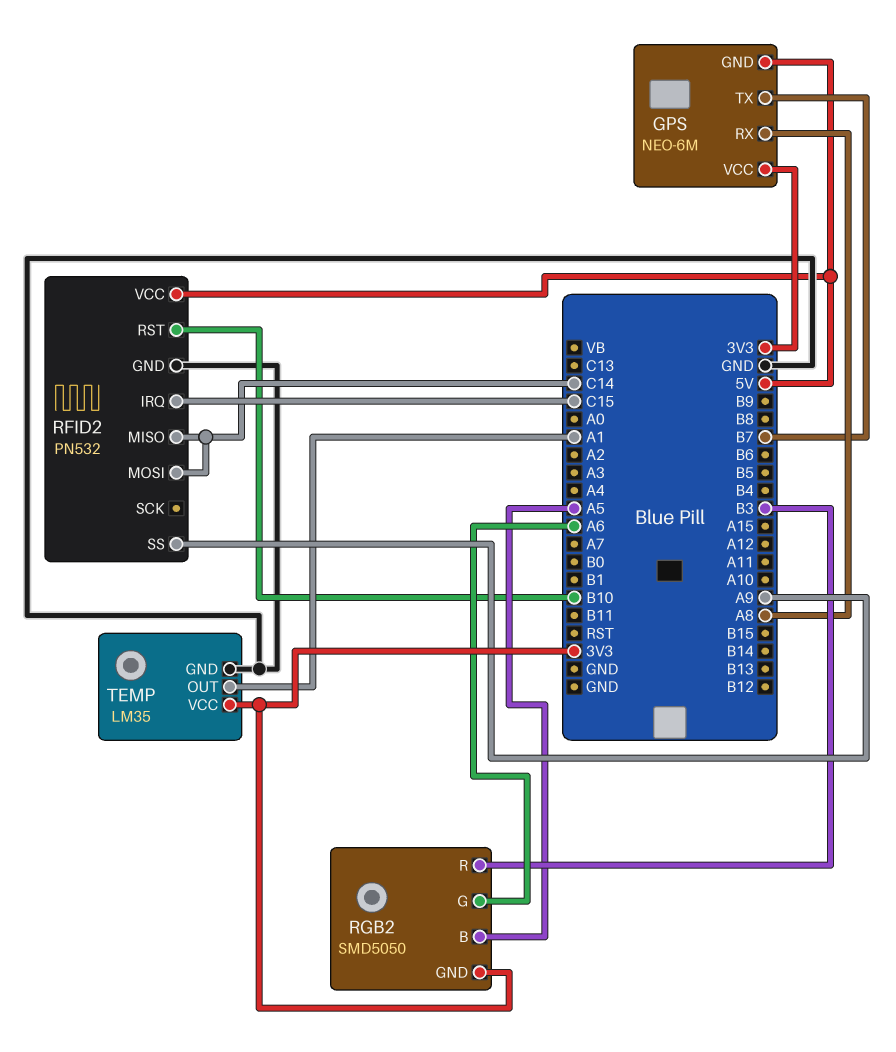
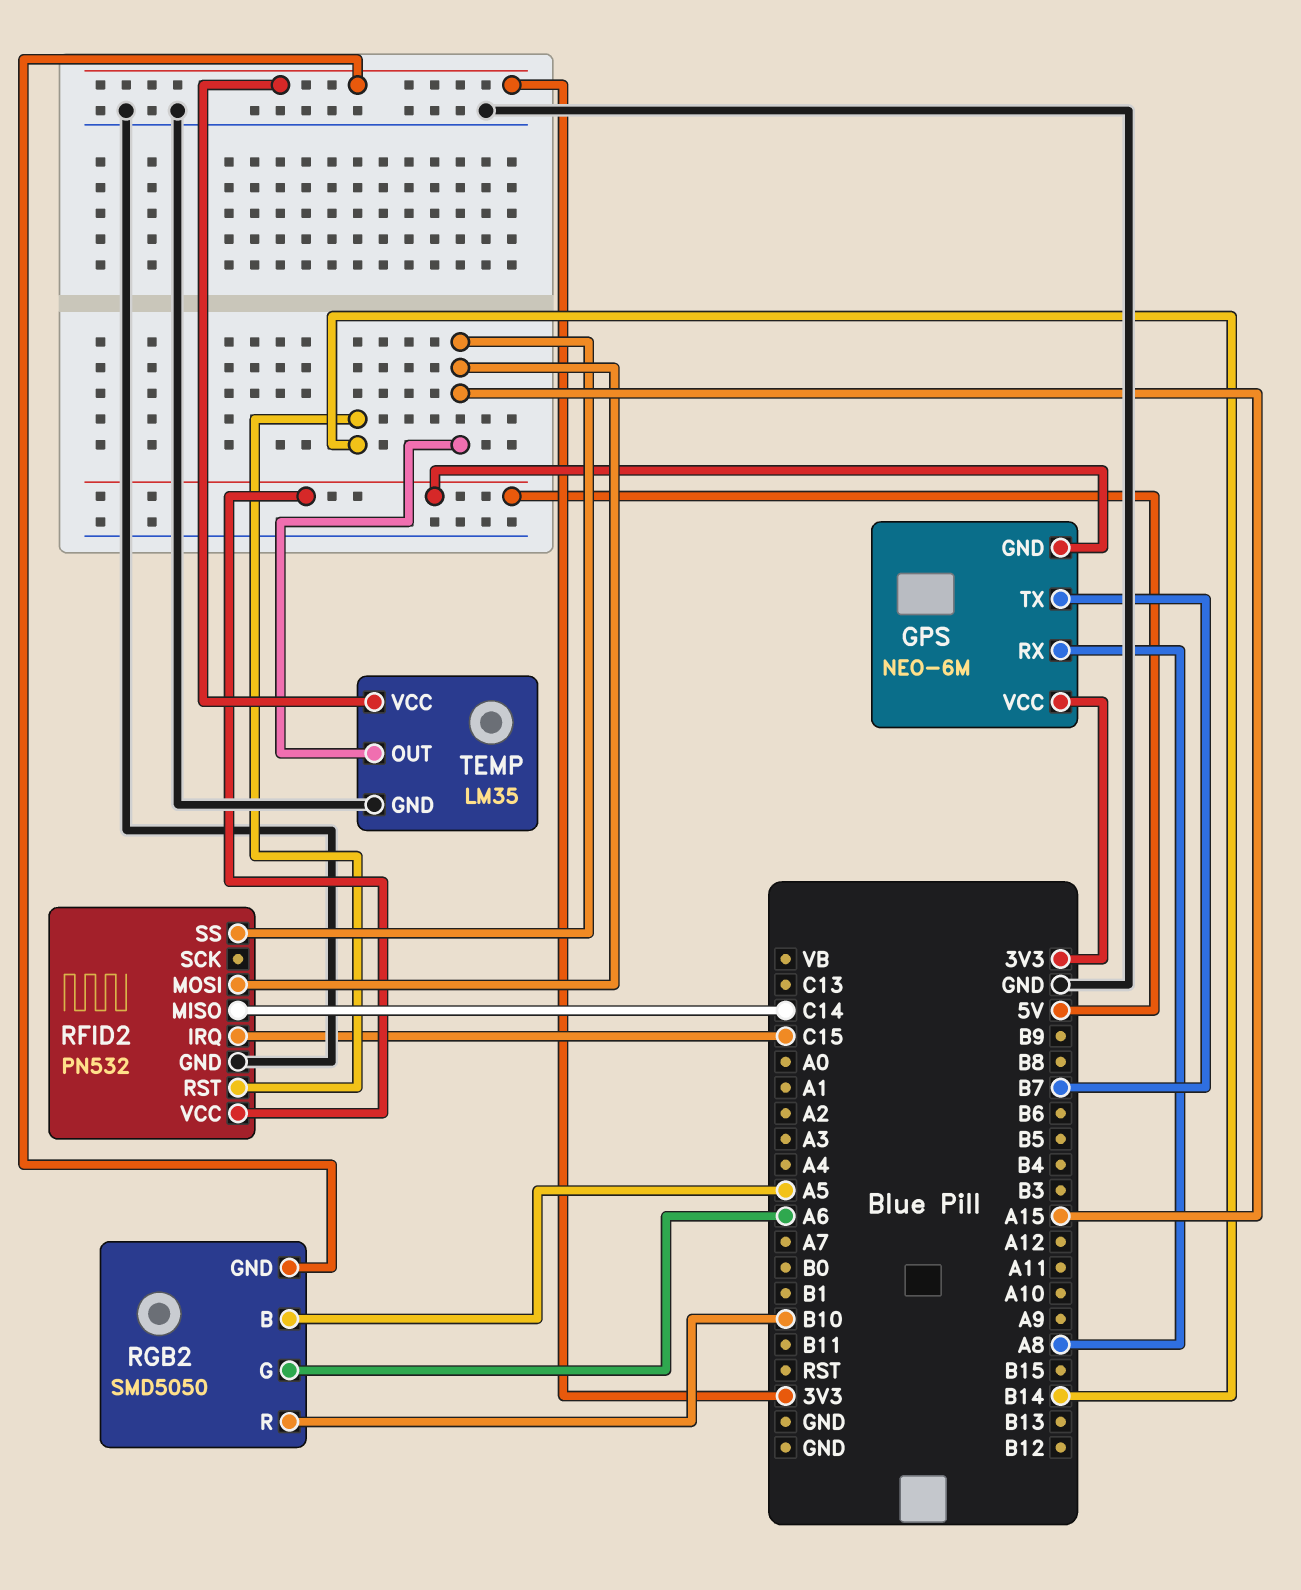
RFID2 pin MOSI: C14 -> A15
RFID2 pin RST: B10 -> B14
RFID2 pin SS: A9 -> A15
RGB2 pin R: B3 -> B10
TEMP pin OUT: A1 -> A15

